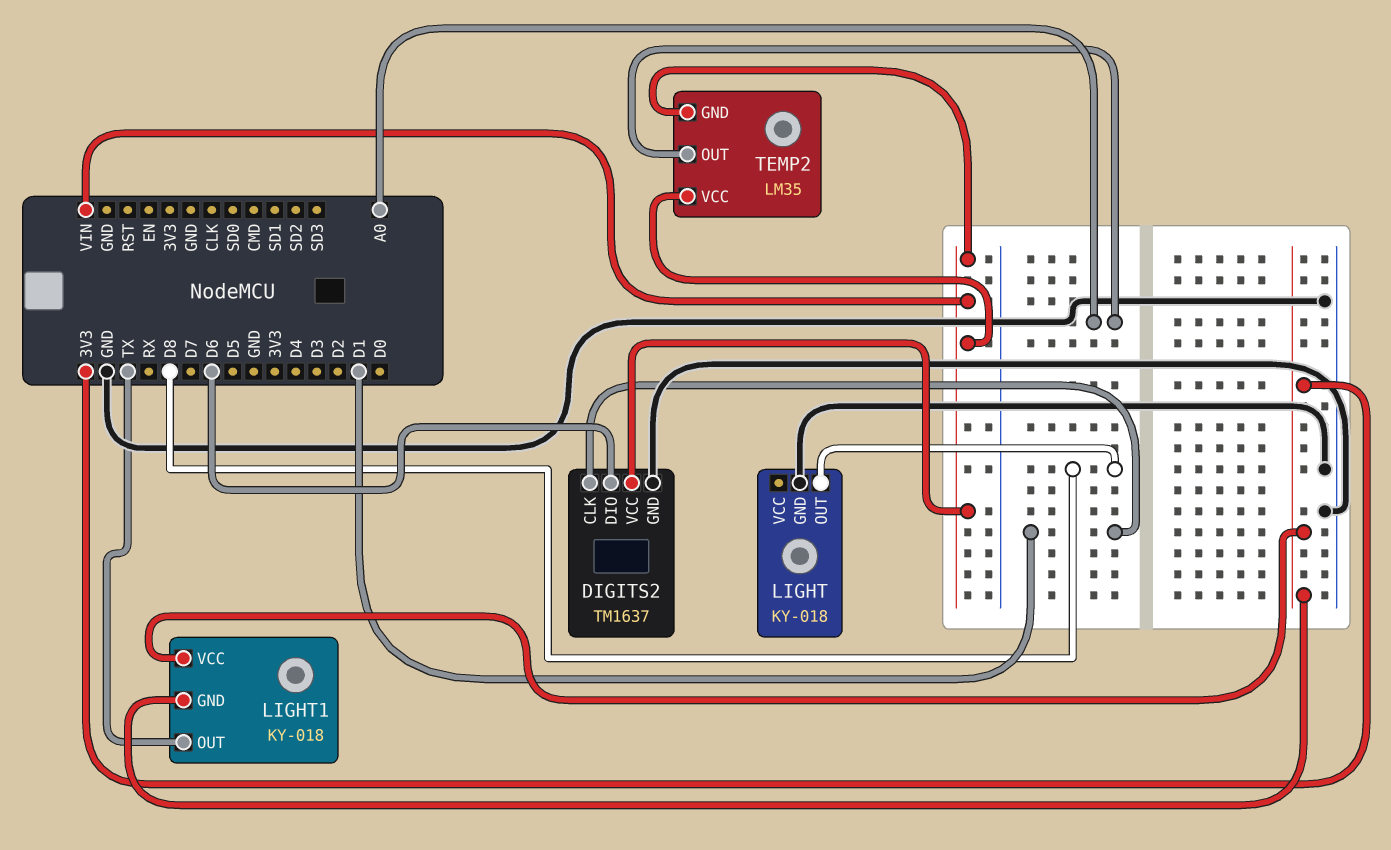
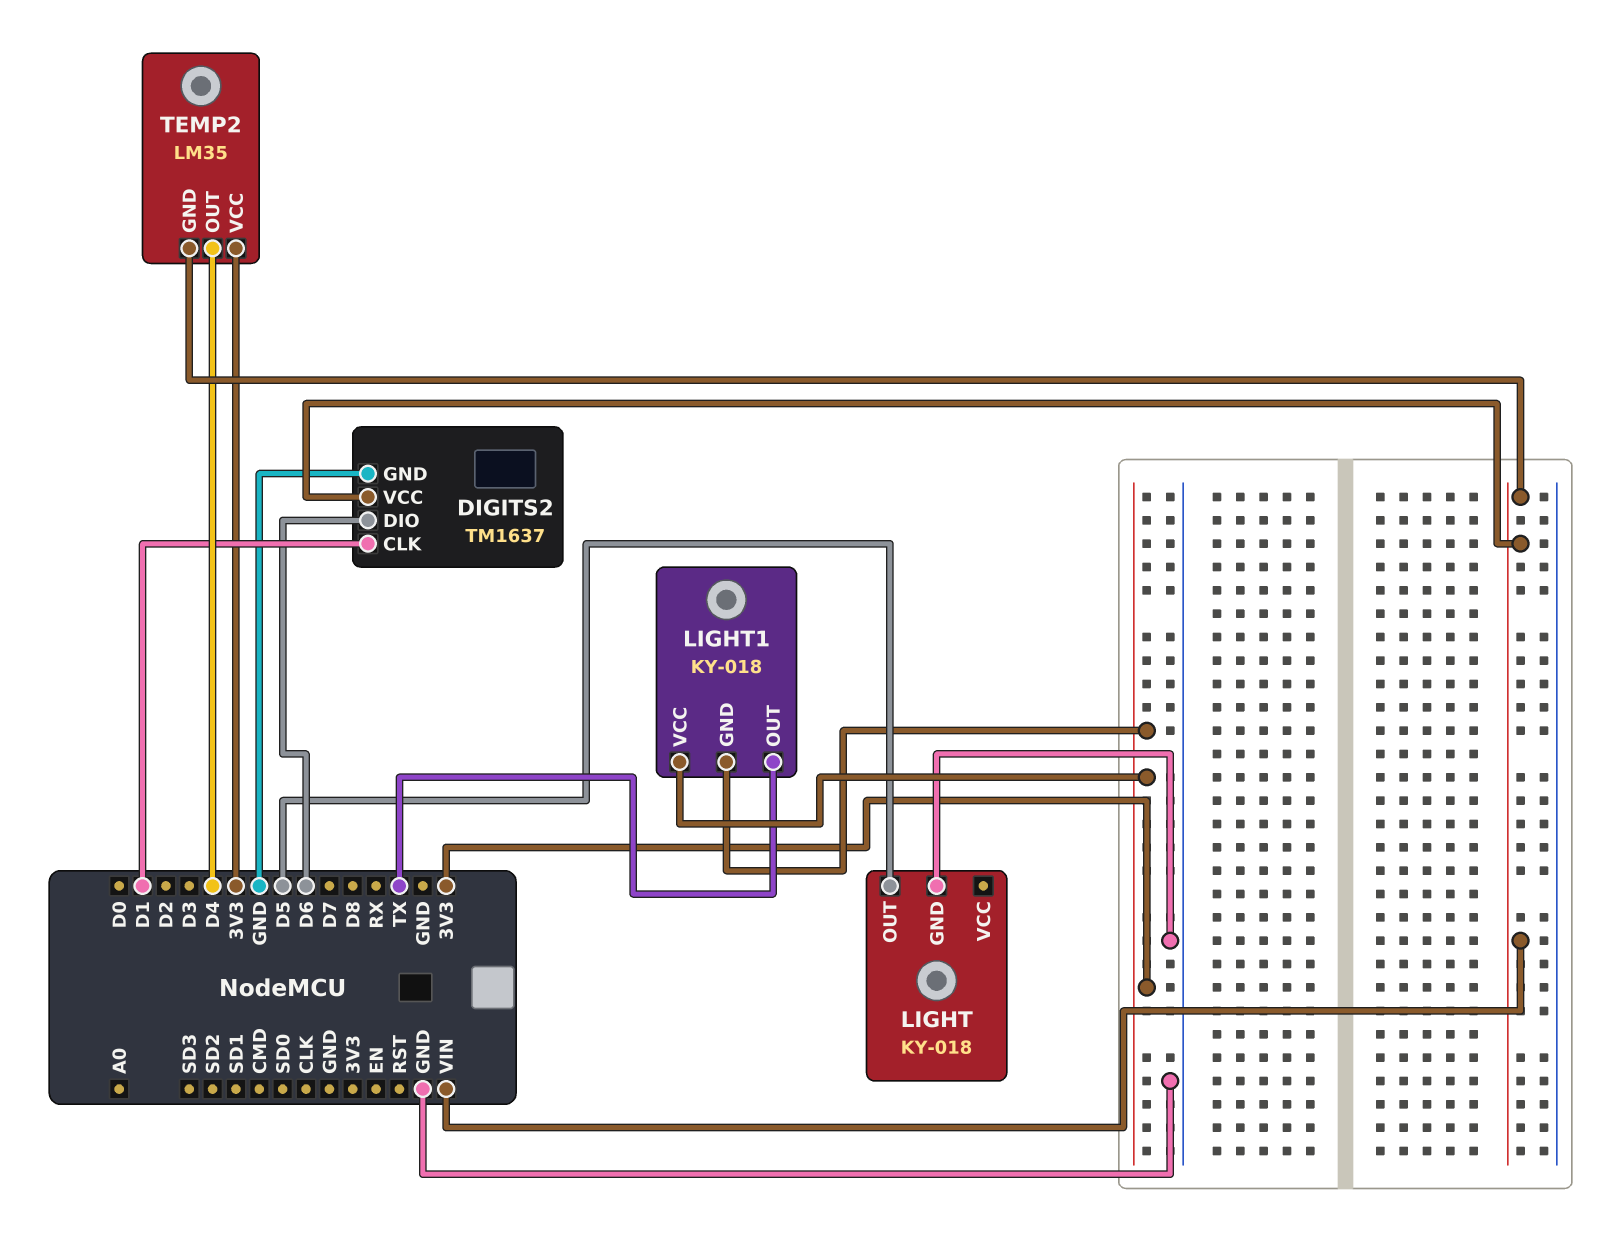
LIGHT pin OUT: D8 -> D5
TEMP2 pin OUT: A0 -> D4
TEMP2 pin VCC: VIN -> 3V3

